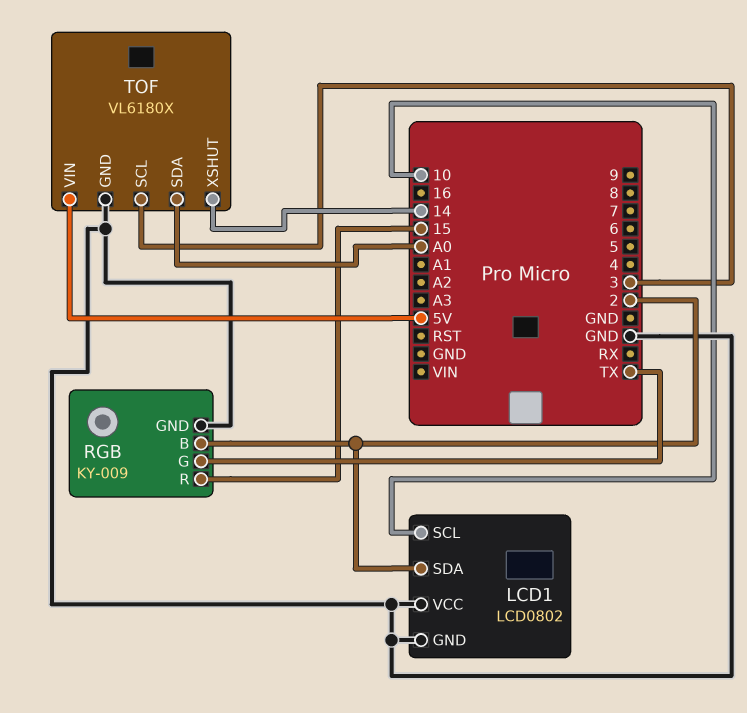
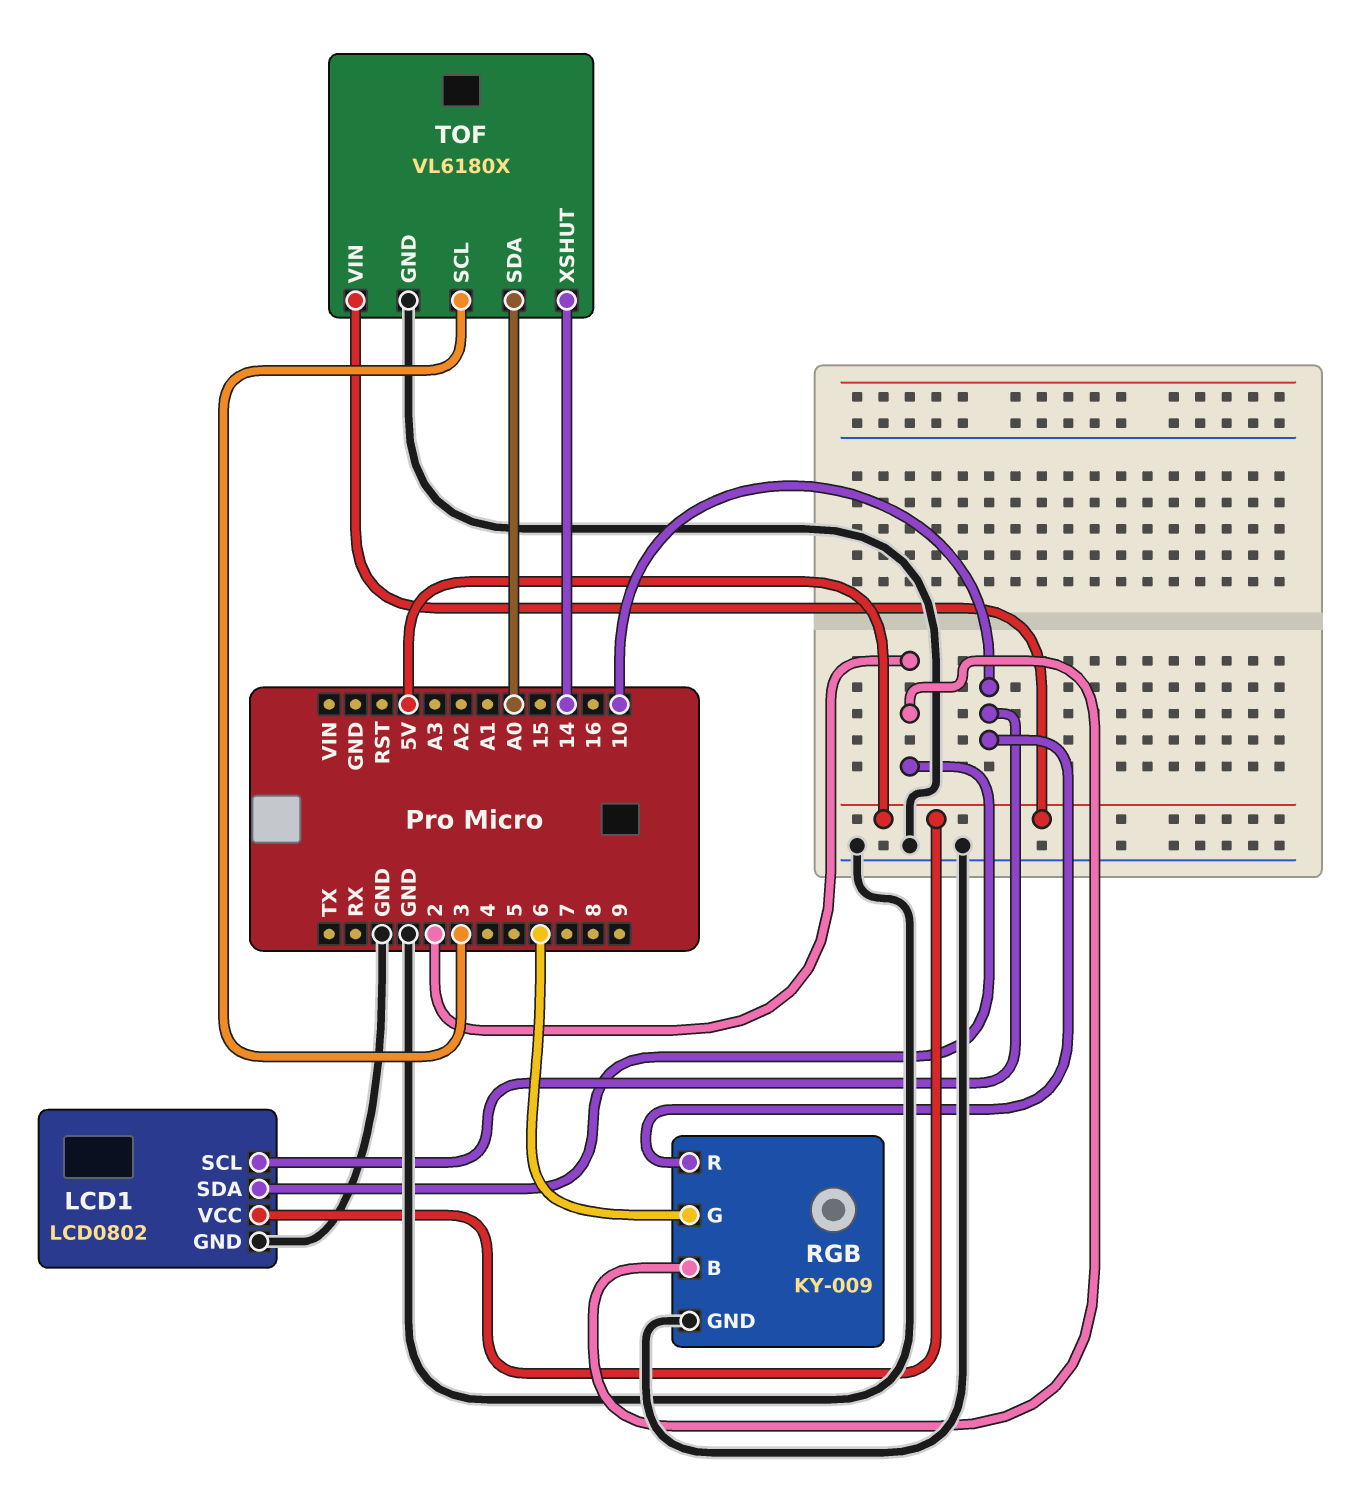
LCD1 pin VCC: GND -> 5V
RGB pin G: TX -> 6
RGB pin R: 15 -> 10

